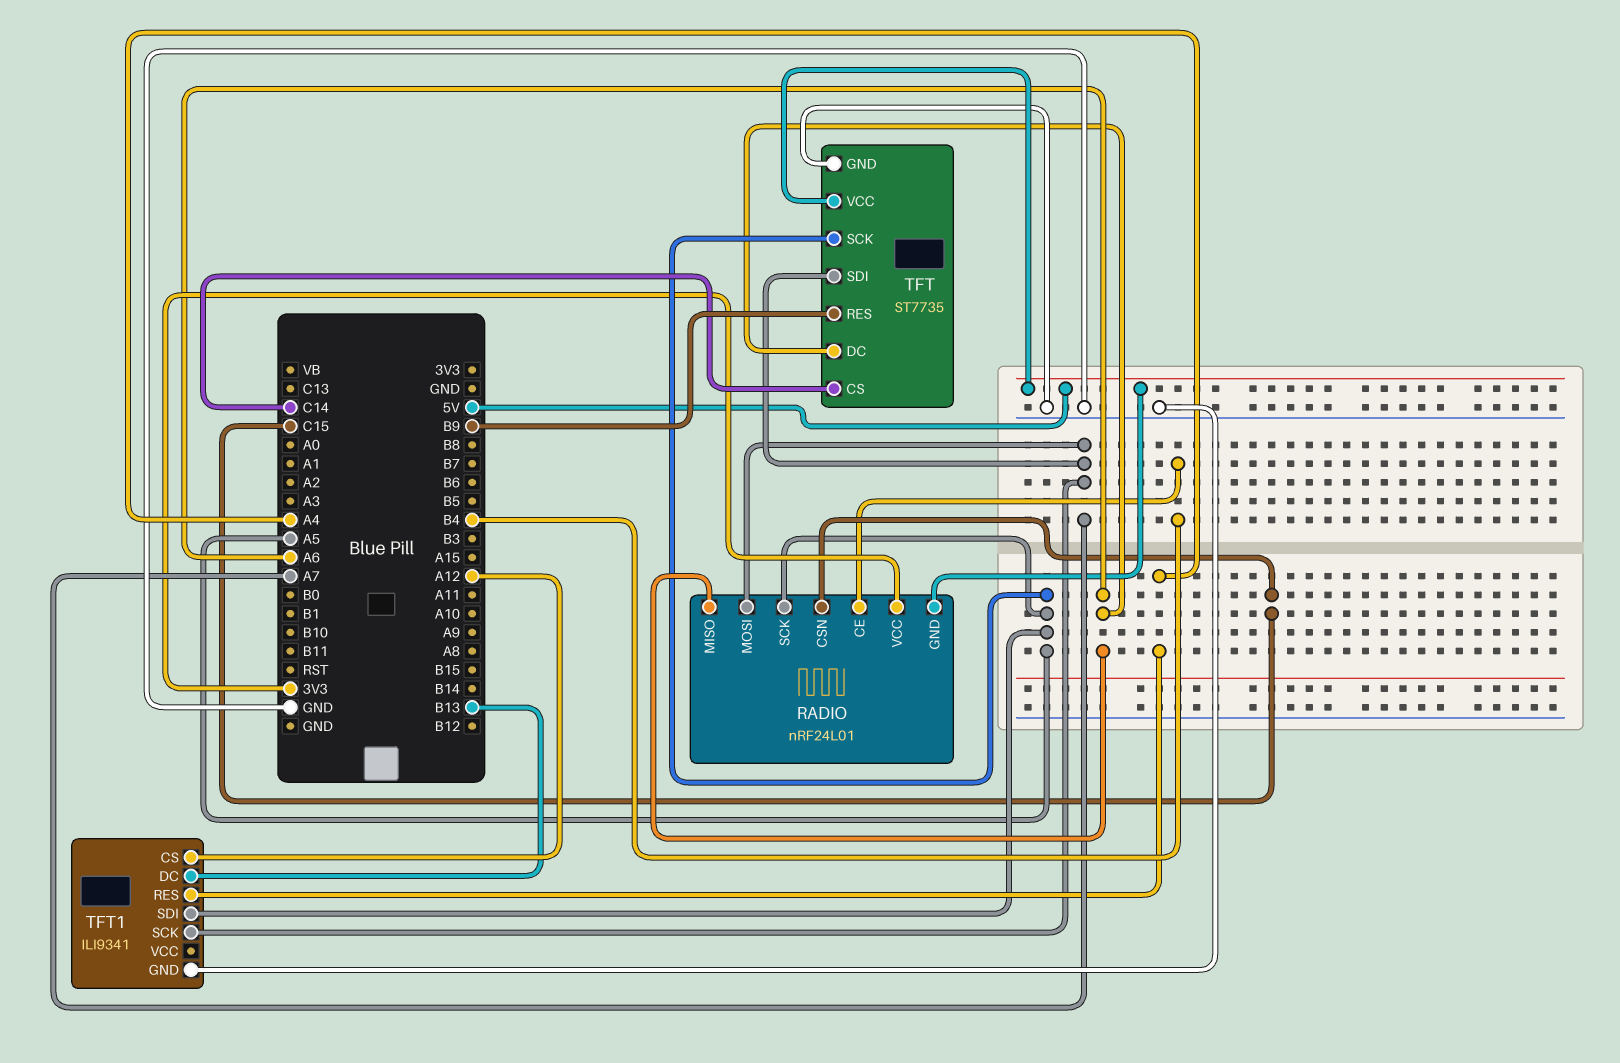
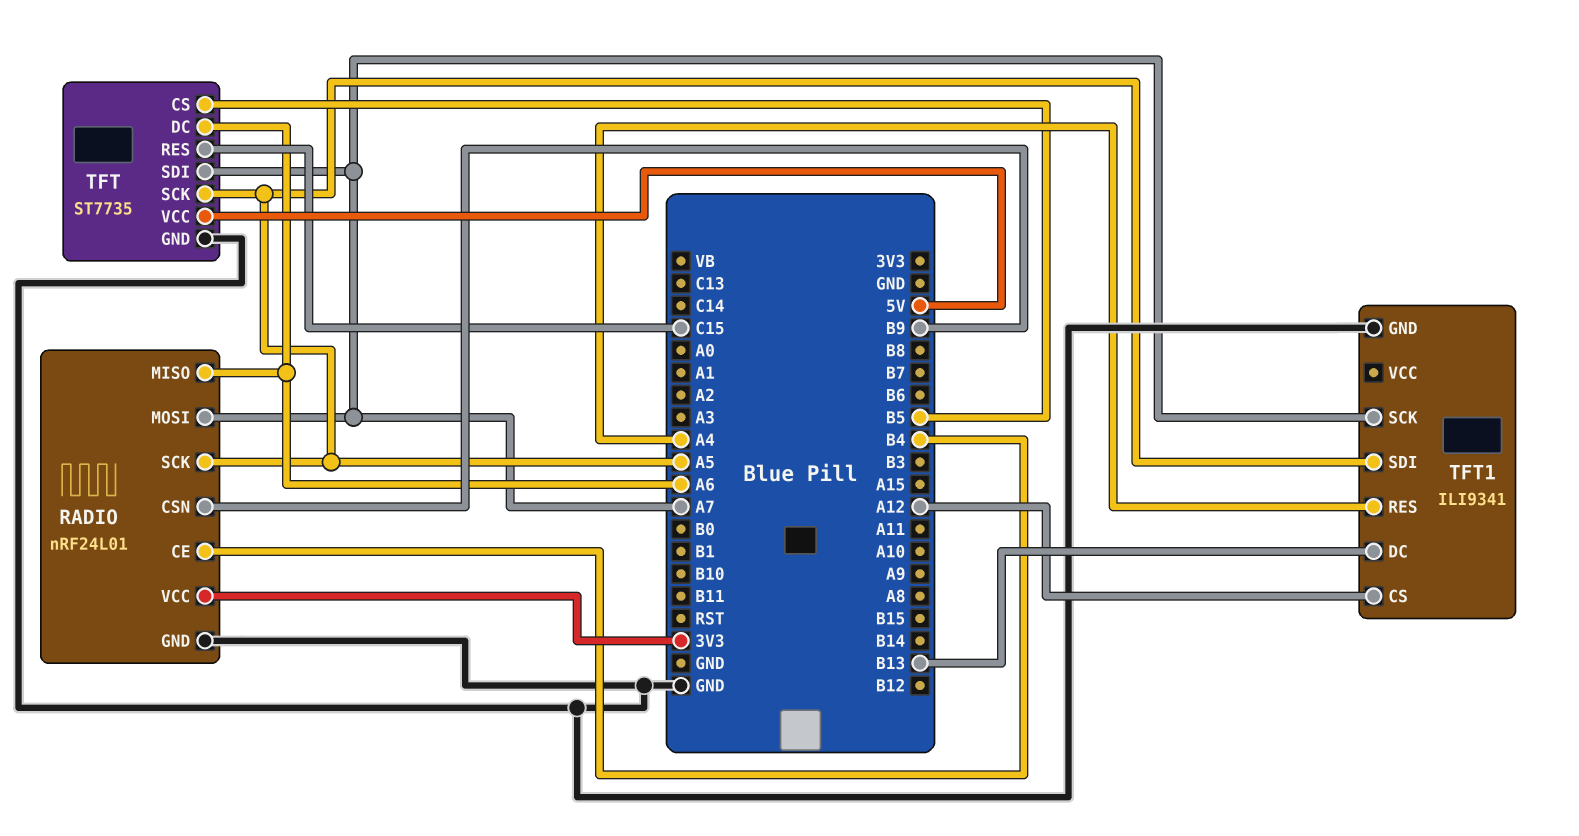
RADIO pin CSN: C15 -> B9
RADIO pin GND: 5V -> GND
TFT pin CS: C14 -> B5
TFT pin RES: B9 -> C15

